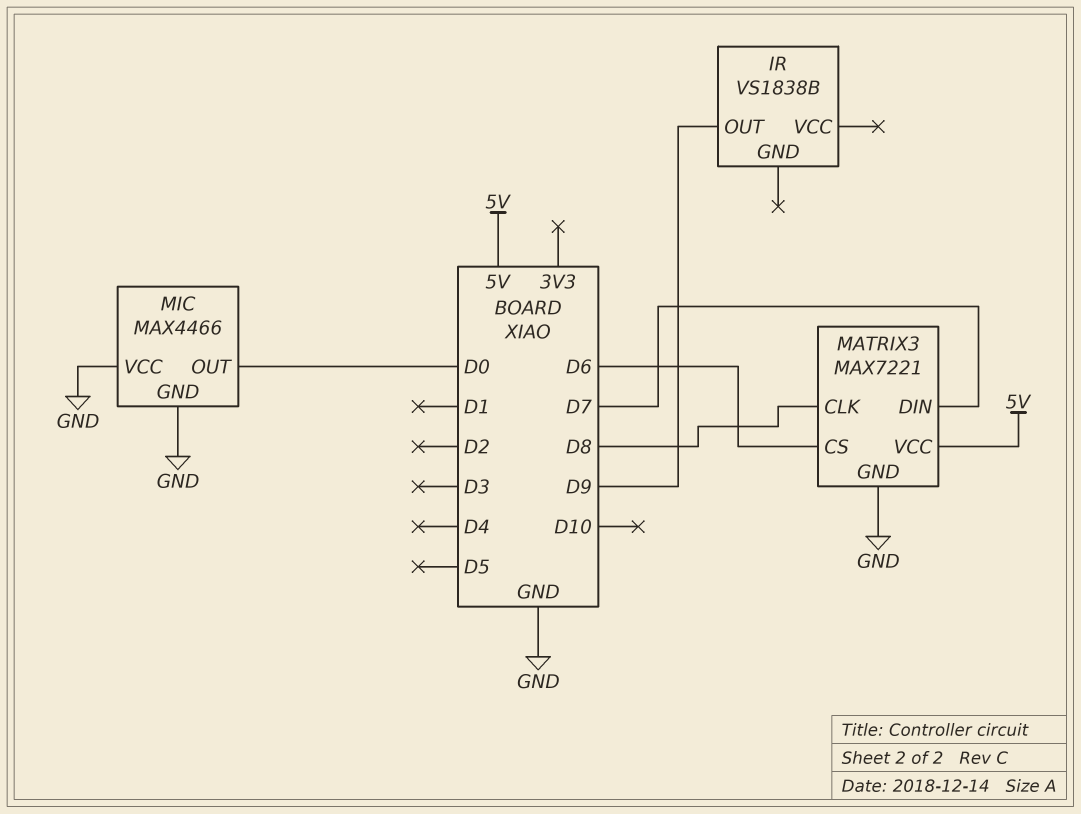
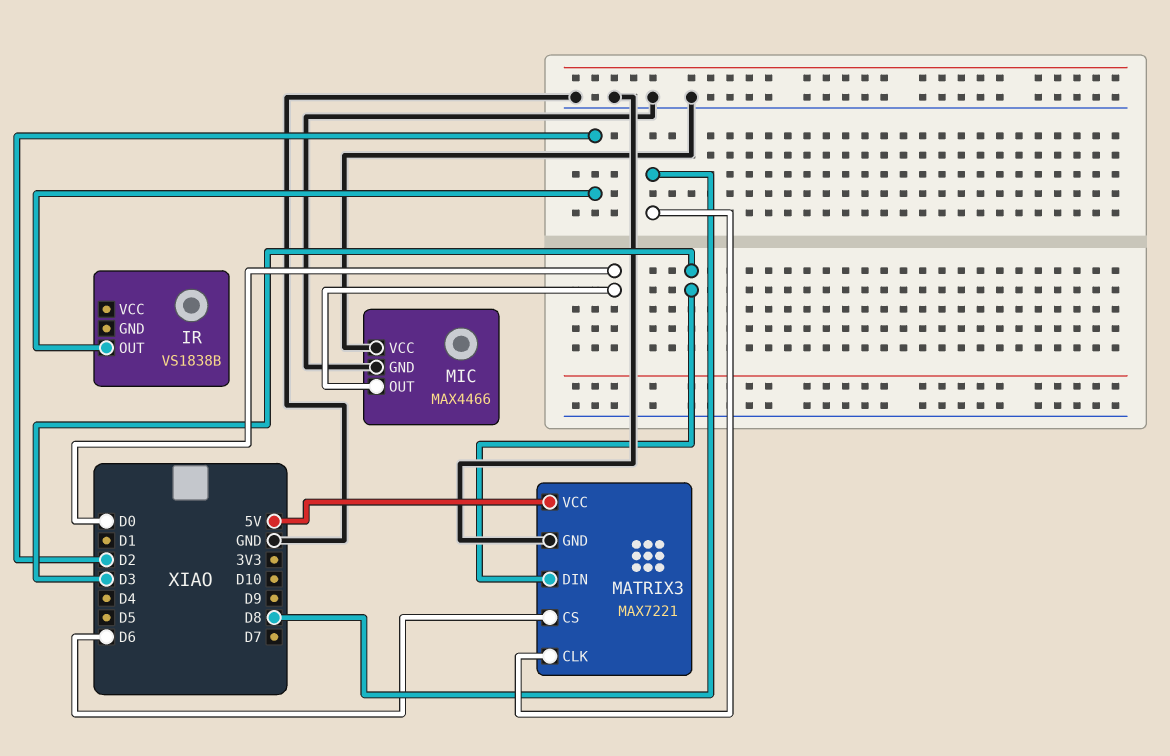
IR pin OUT: D9 -> D2
MATRIX3 pin DIN: D7 -> D3

